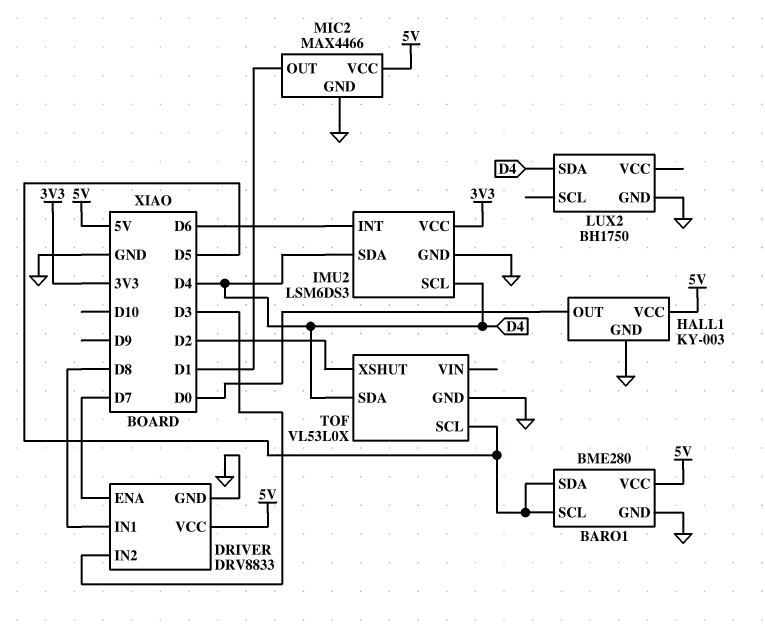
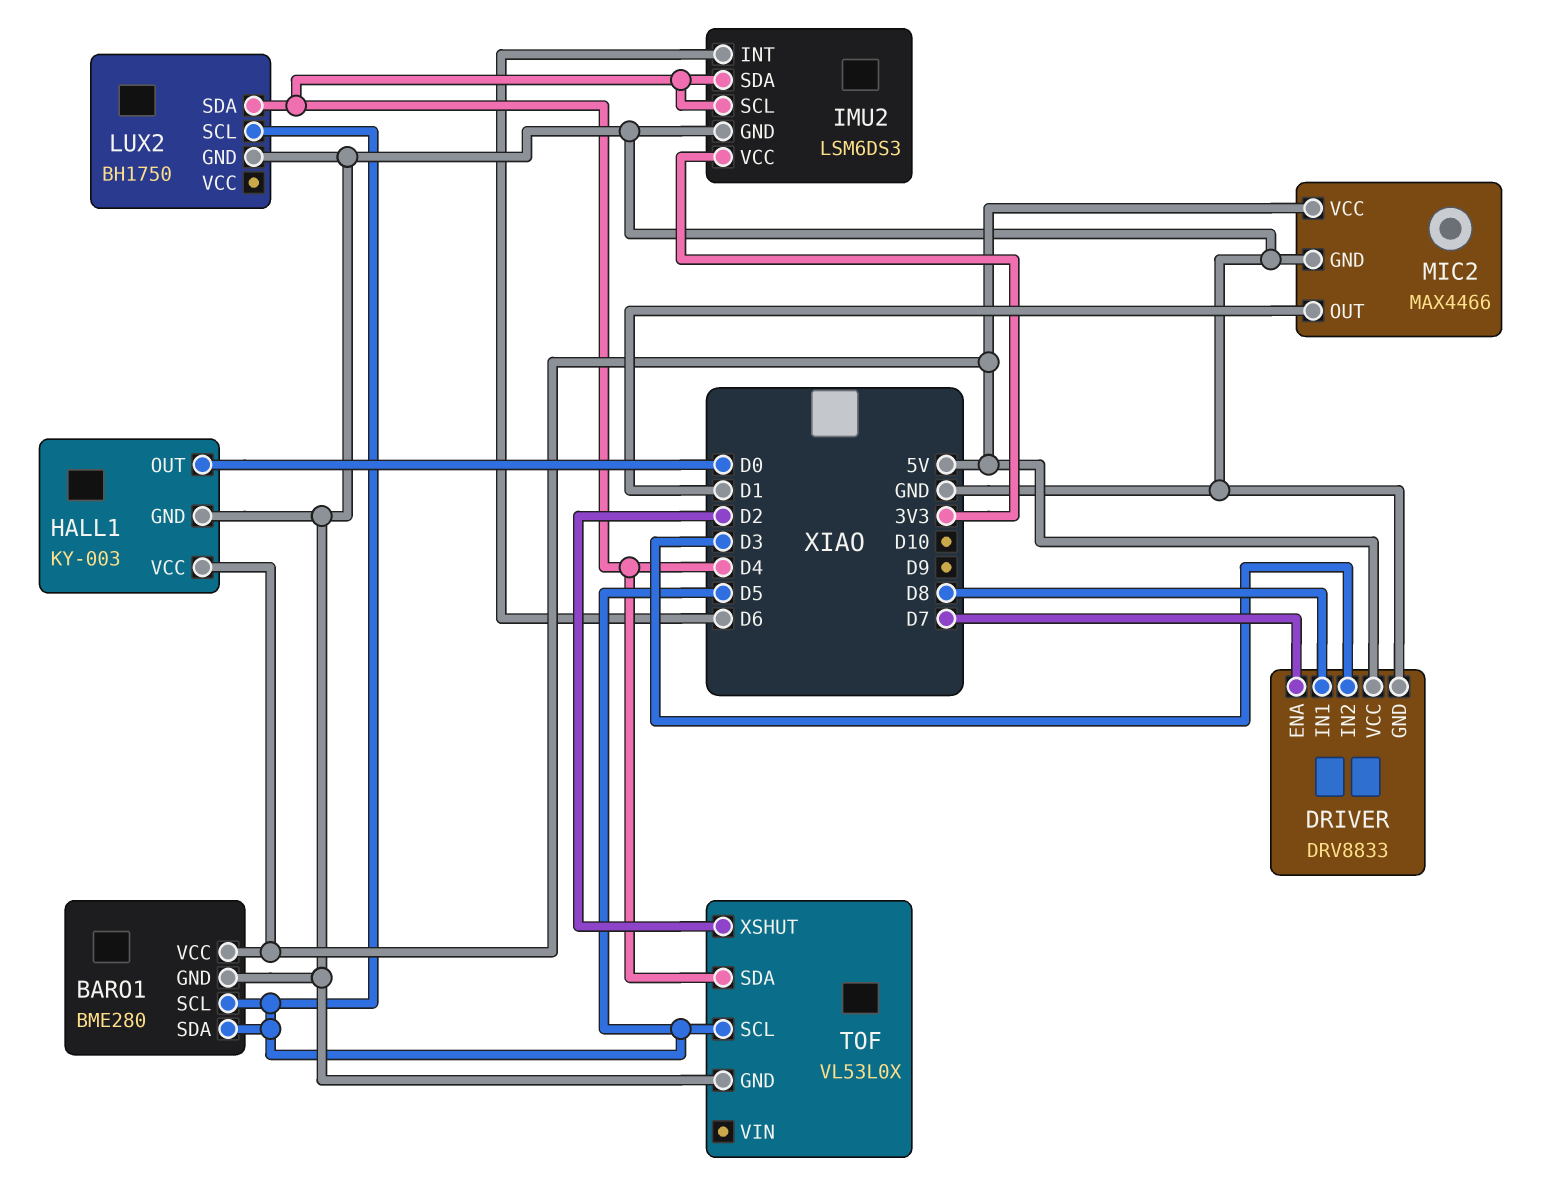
LUX2 pin SCL: none -> D5

